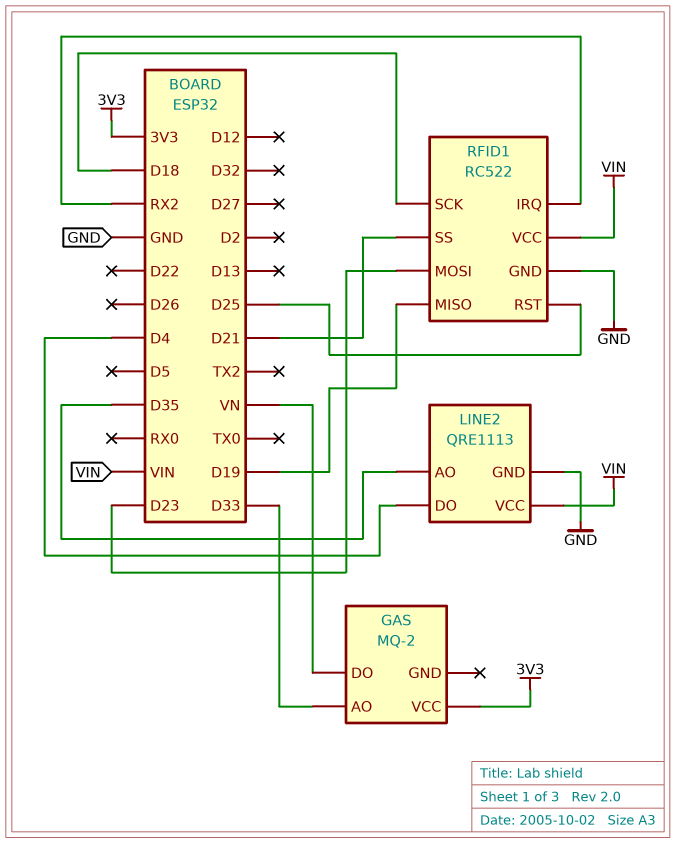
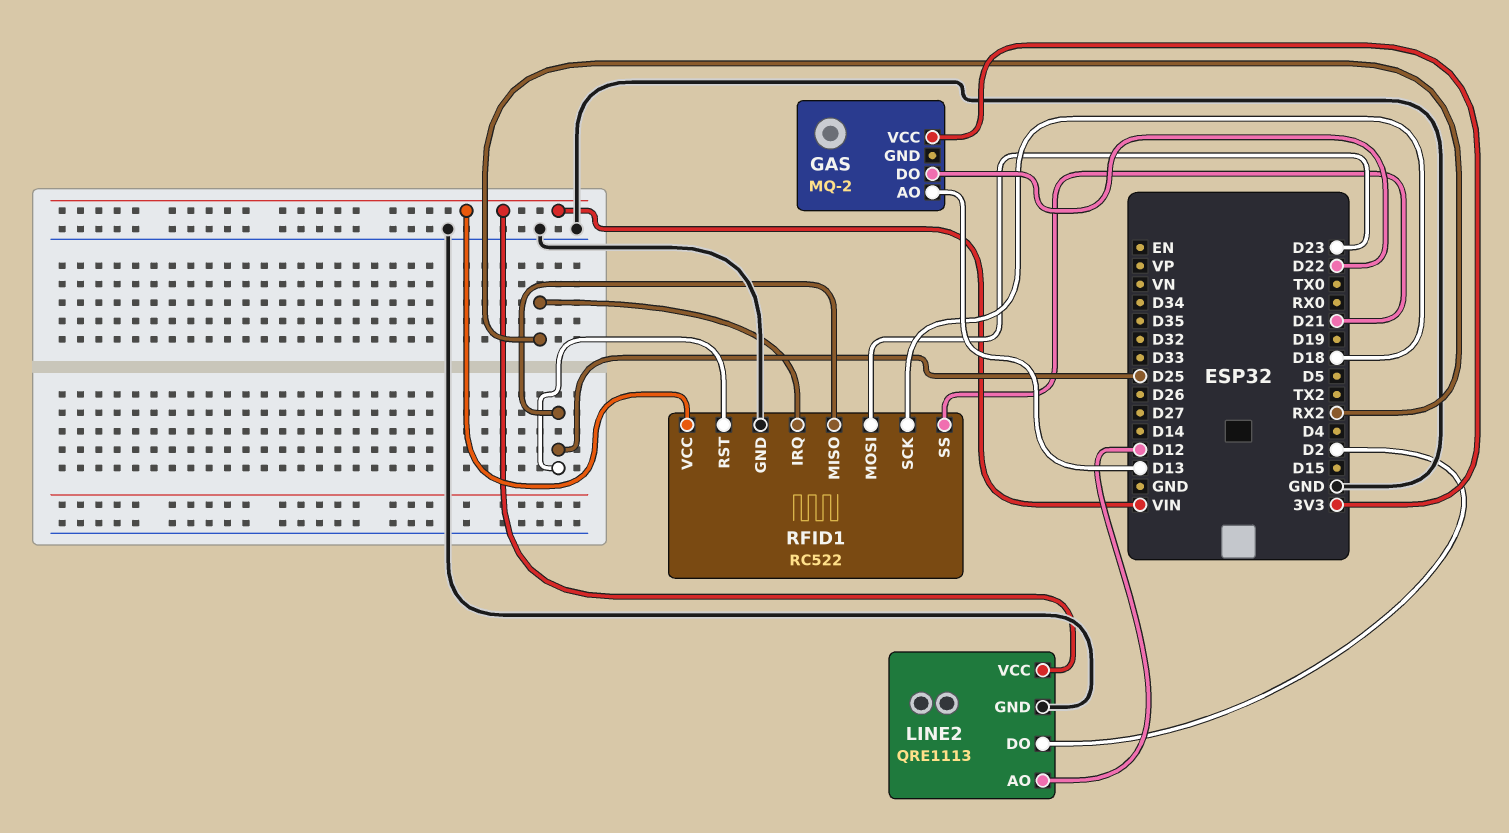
GAS pin AO: D33 -> D13
GAS pin DO: VN -> D22
LINE2 pin AO: D35 -> D12
LINE2 pin DO: D4 -> D2
RFID1 pin MISO: D19 -> D25

